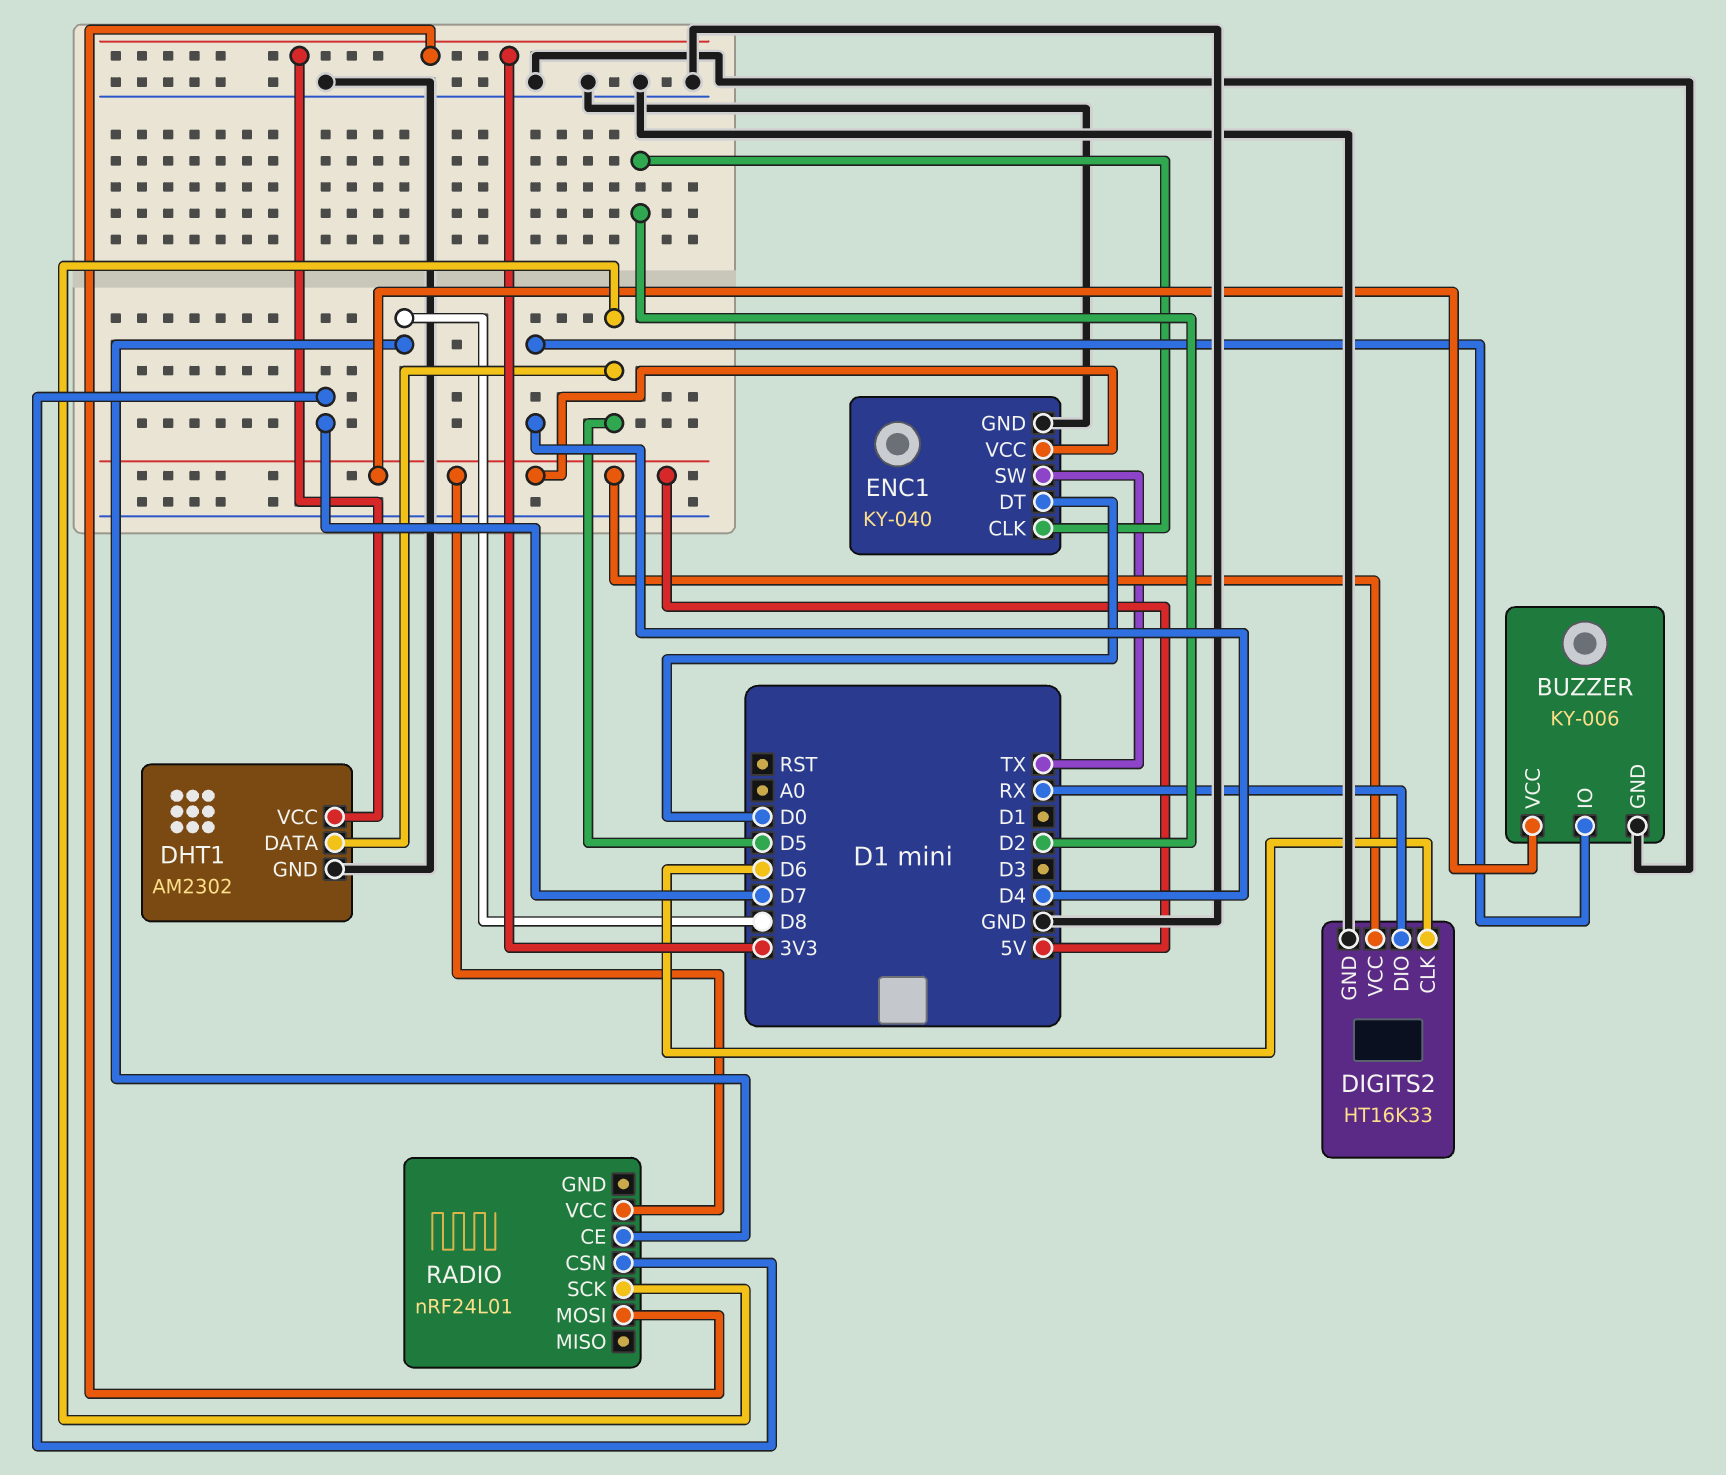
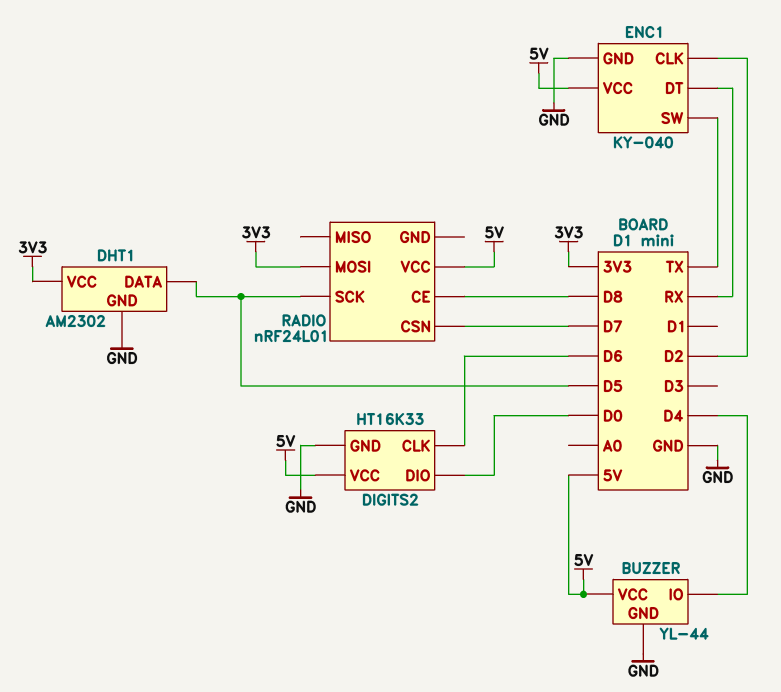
BUZZER: KY-006 -> YL-44
DIGITS2 pin DIO: RX -> D0
ENC1 pin DT: D0 -> RX

